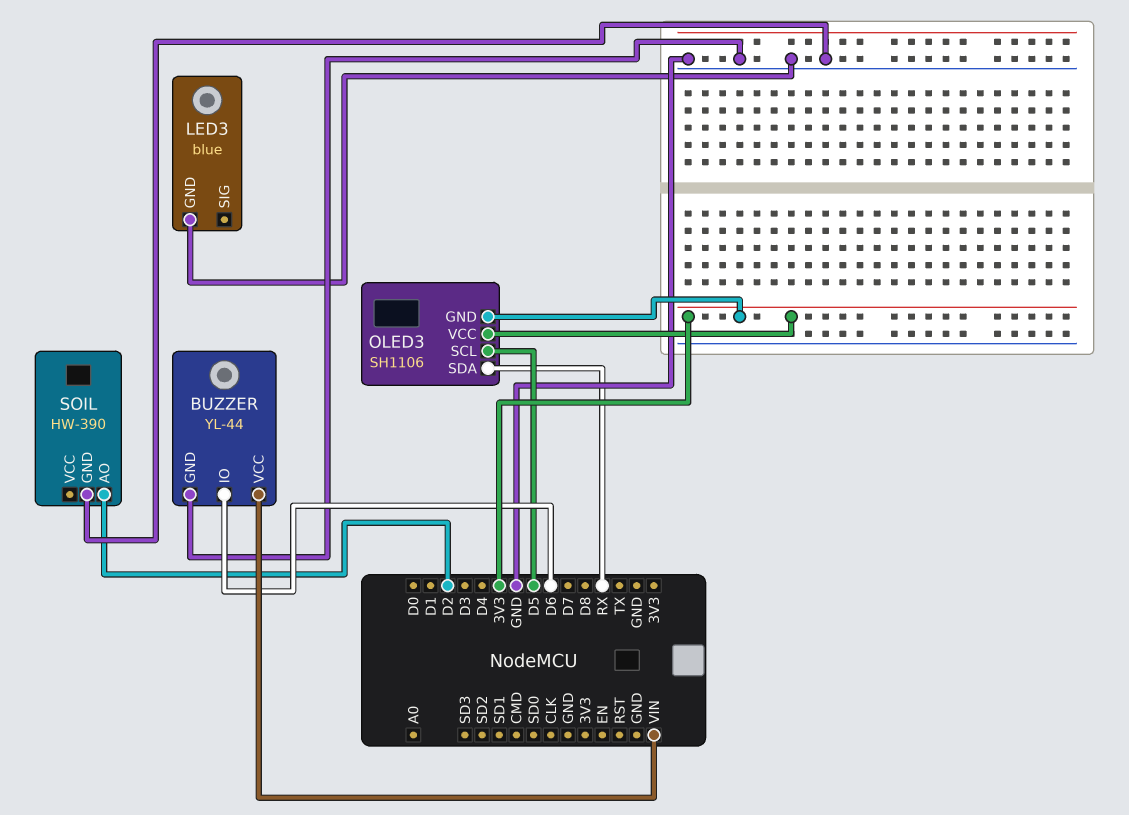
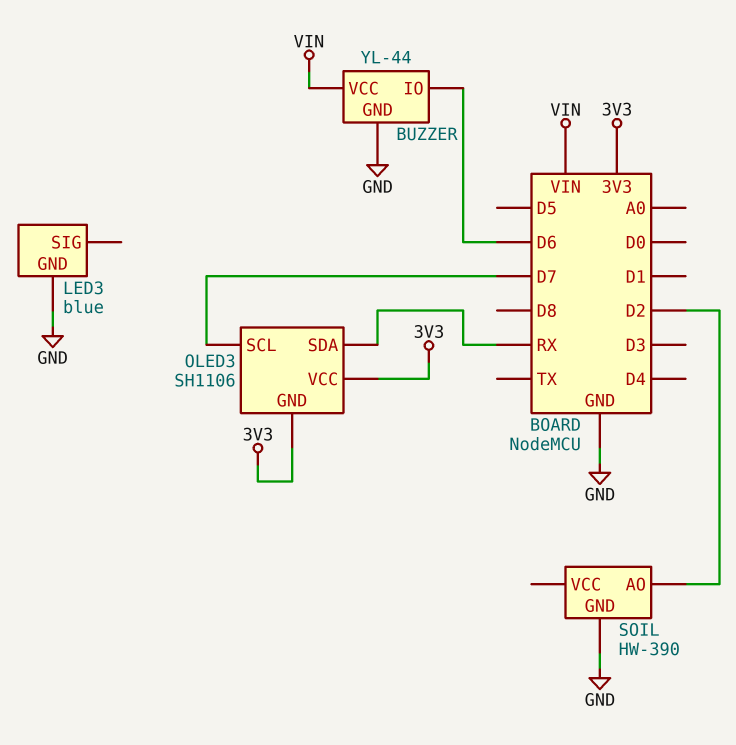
OLED3 pin SCL: D5 -> D7

